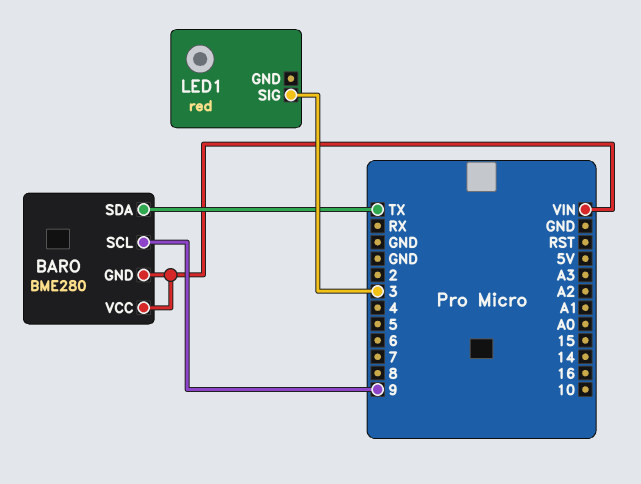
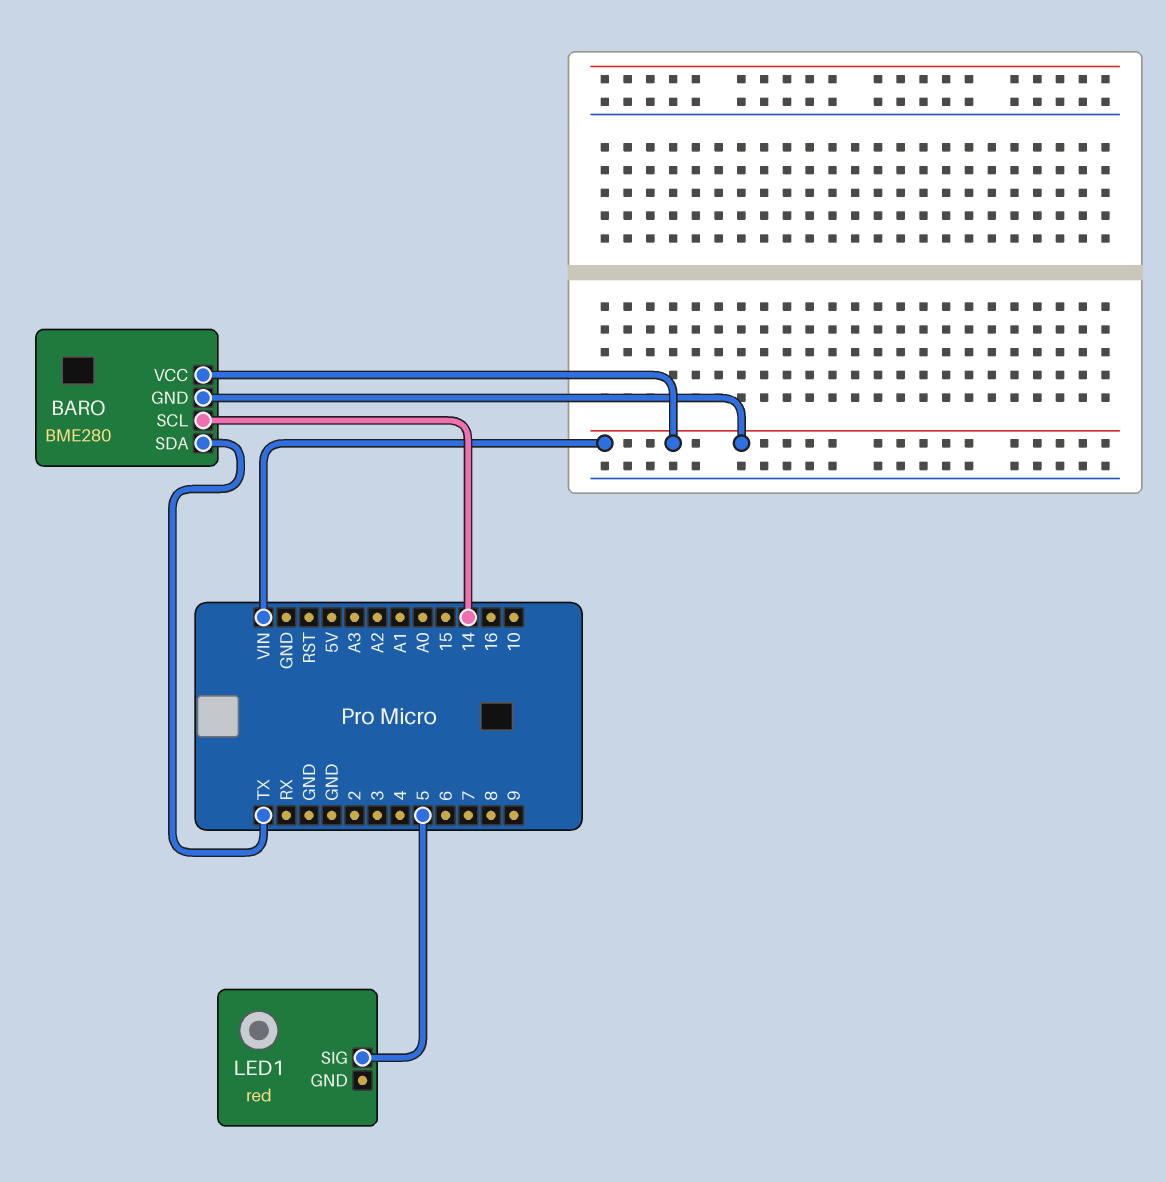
BARO pin SCL: 9 -> 14
LED1 pin SIG: 3 -> 5

